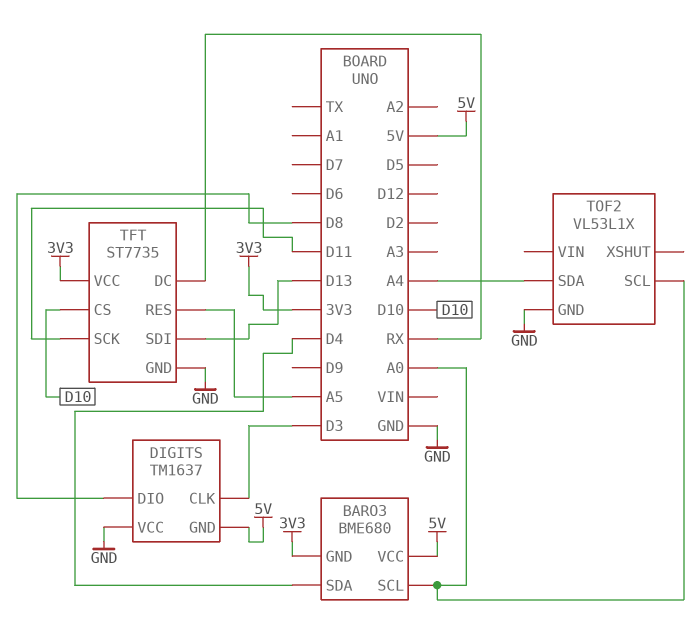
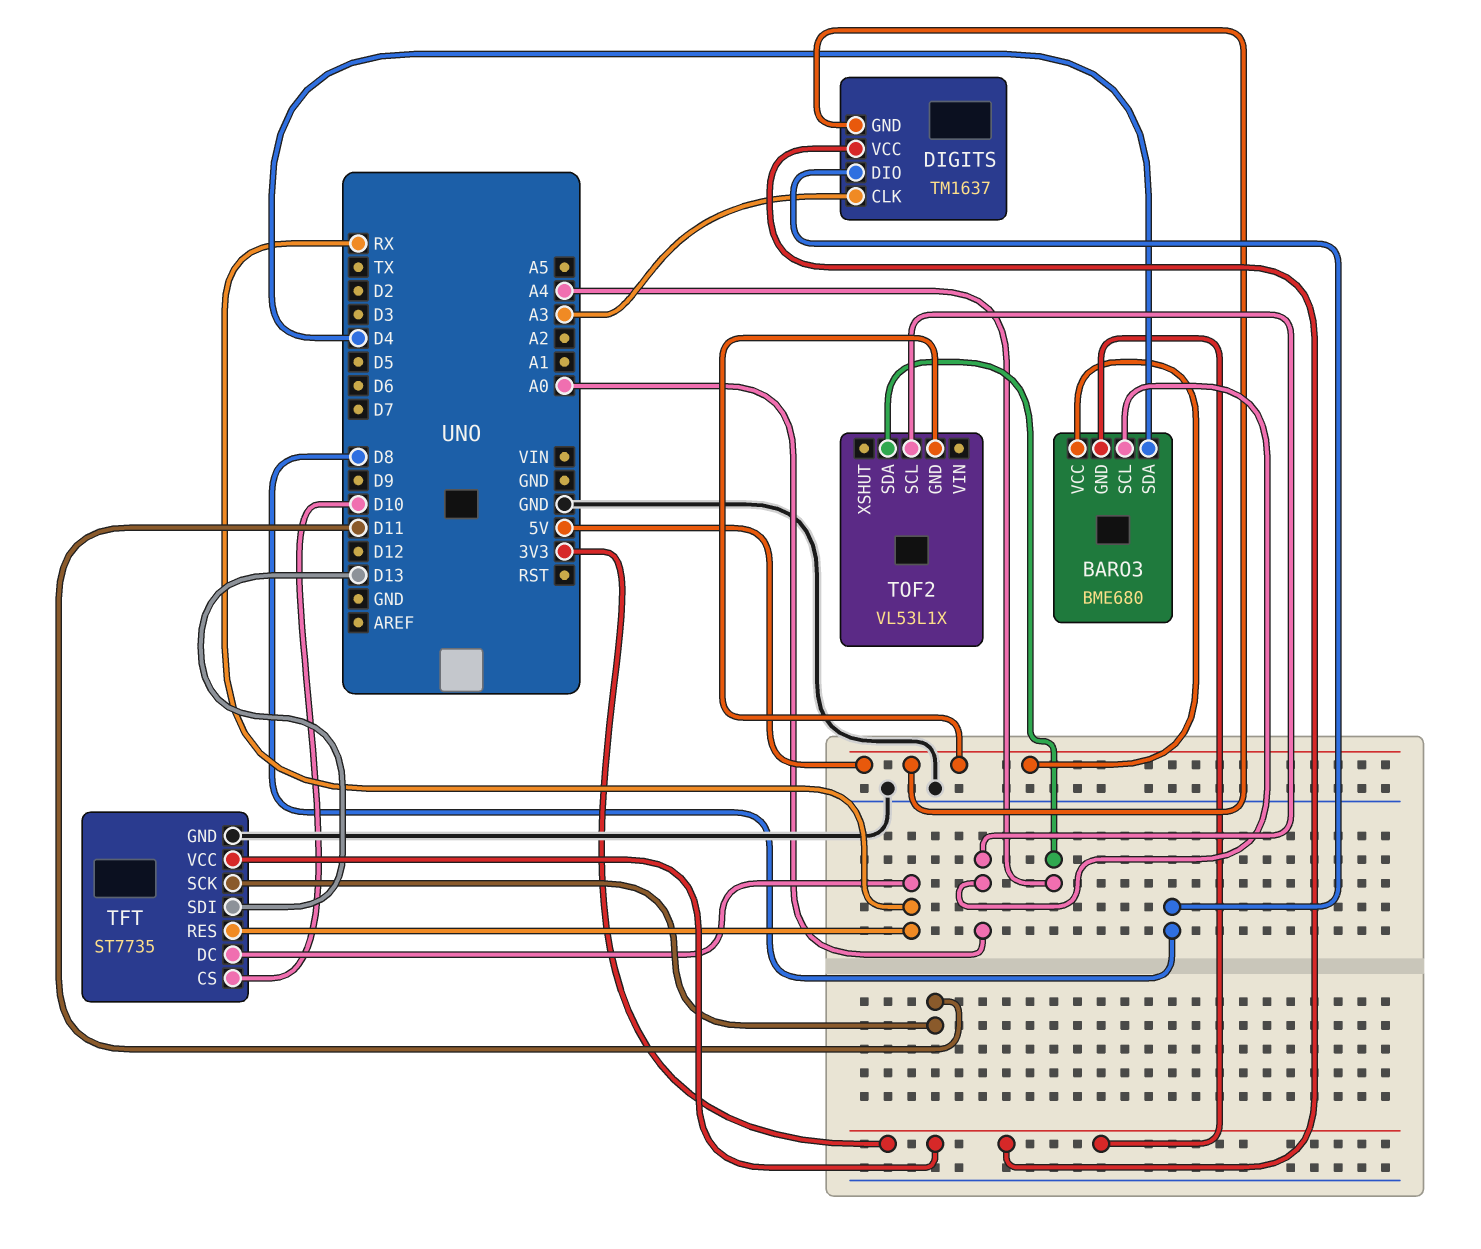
DIGITS pin CLK: D3 -> A3
DIGITS pin VCC: GND -> 3V3
TFT pin RES: A5 -> RX
TOF2 pin GND: GND -> 5V

